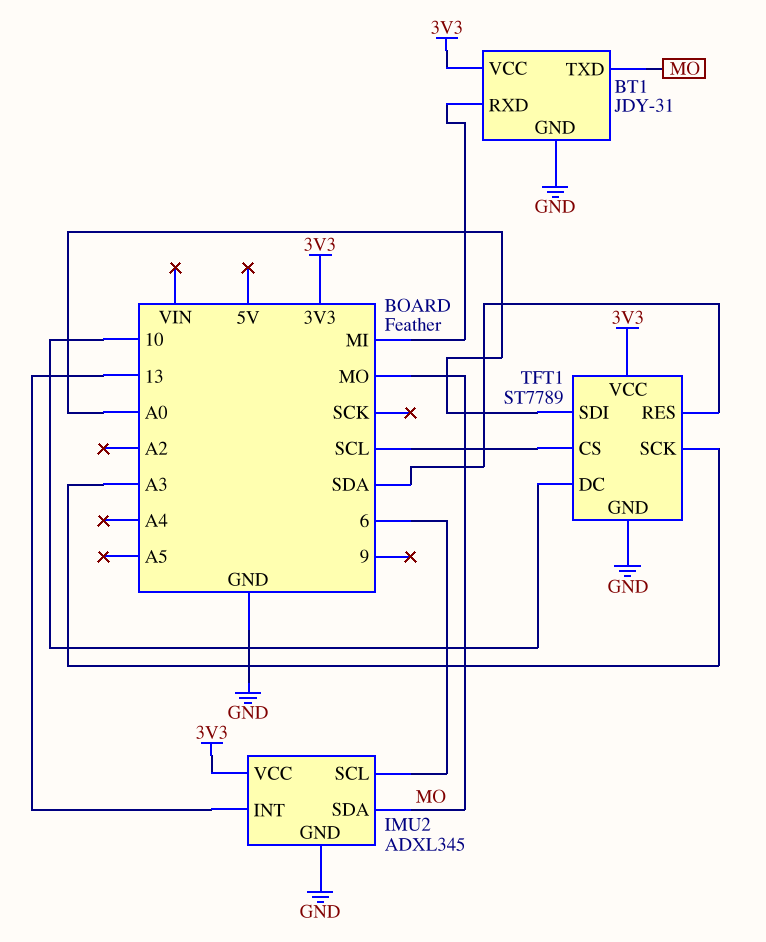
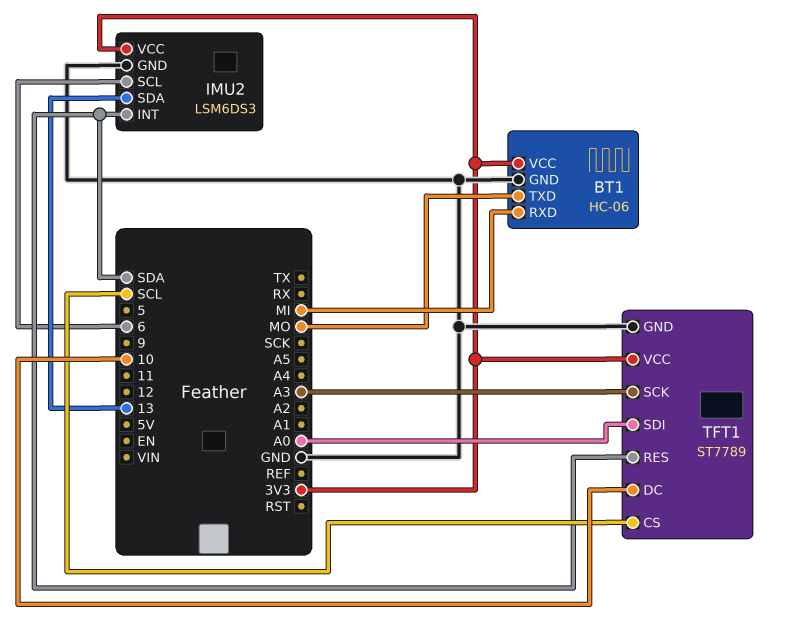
BT1: JDY-31 -> HC-06
IMU2: ADXL345 -> LSM6DS3
IMU2 pin INT: 13 -> SDA
IMU2 pin SDA: MO -> 13

